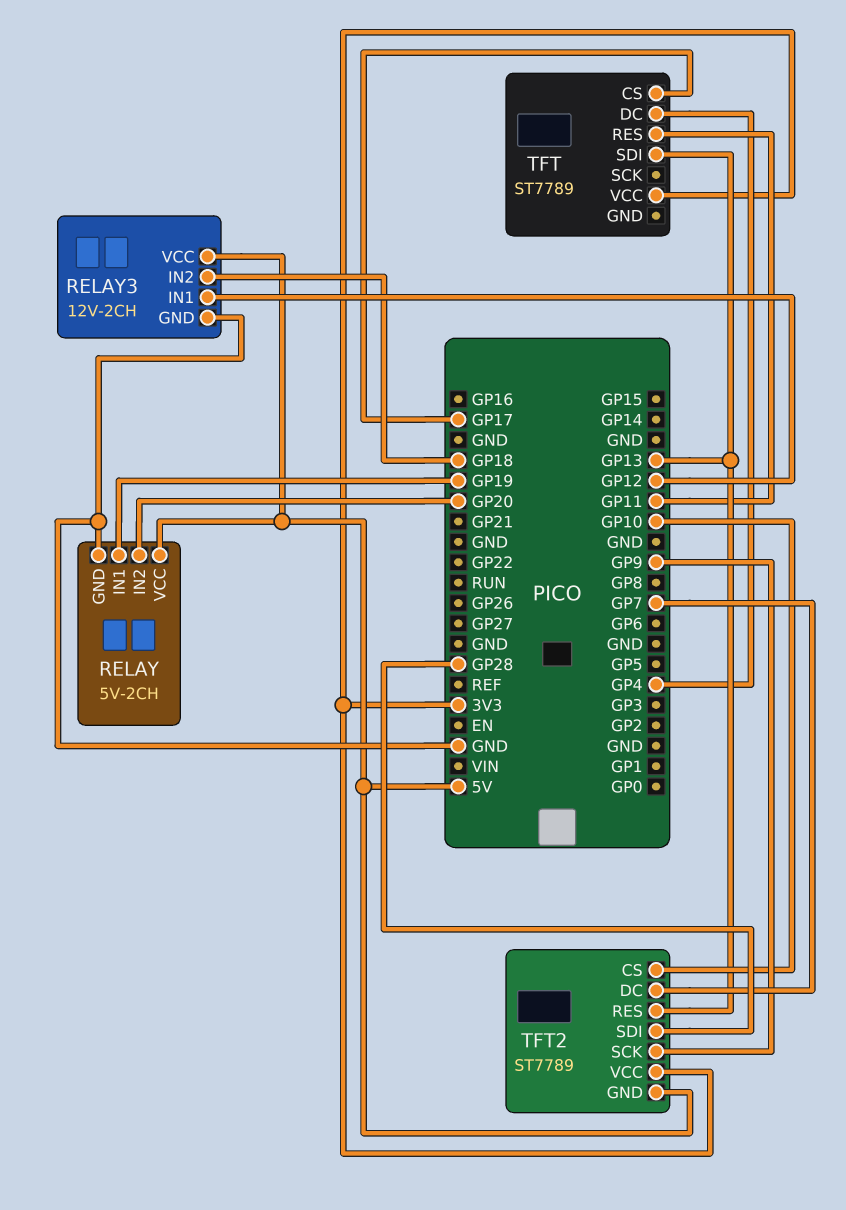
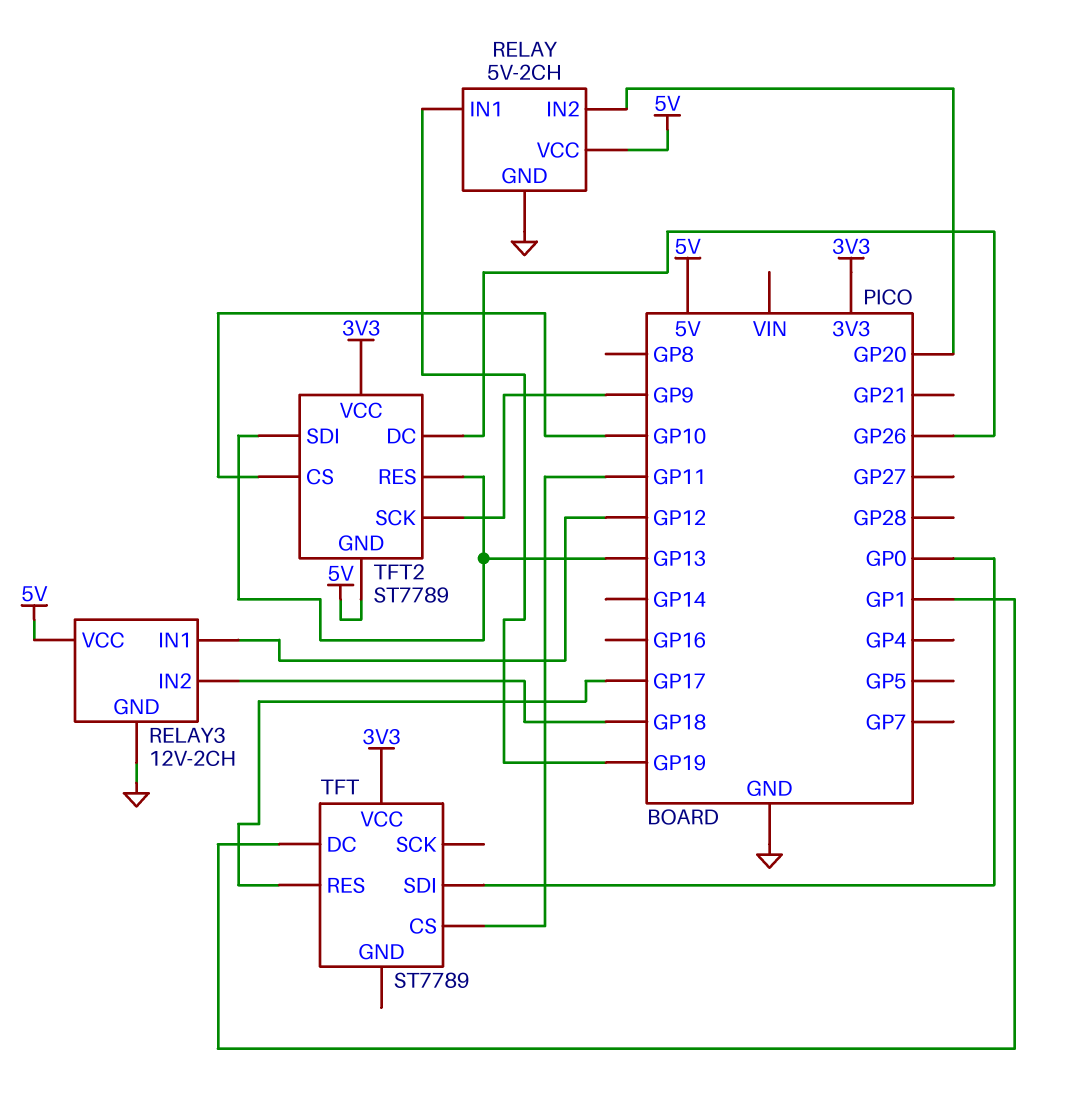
TFT pin CS: GP17 -> GP11
TFT pin DC: GP4 -> GP1
TFT pin RES: GP11 -> GP17
TFT pin SDI: GP13 -> GP0
TFT2 pin DC: GP7 -> GP26
TFT2 pin SDI: GP28 -> GP13

